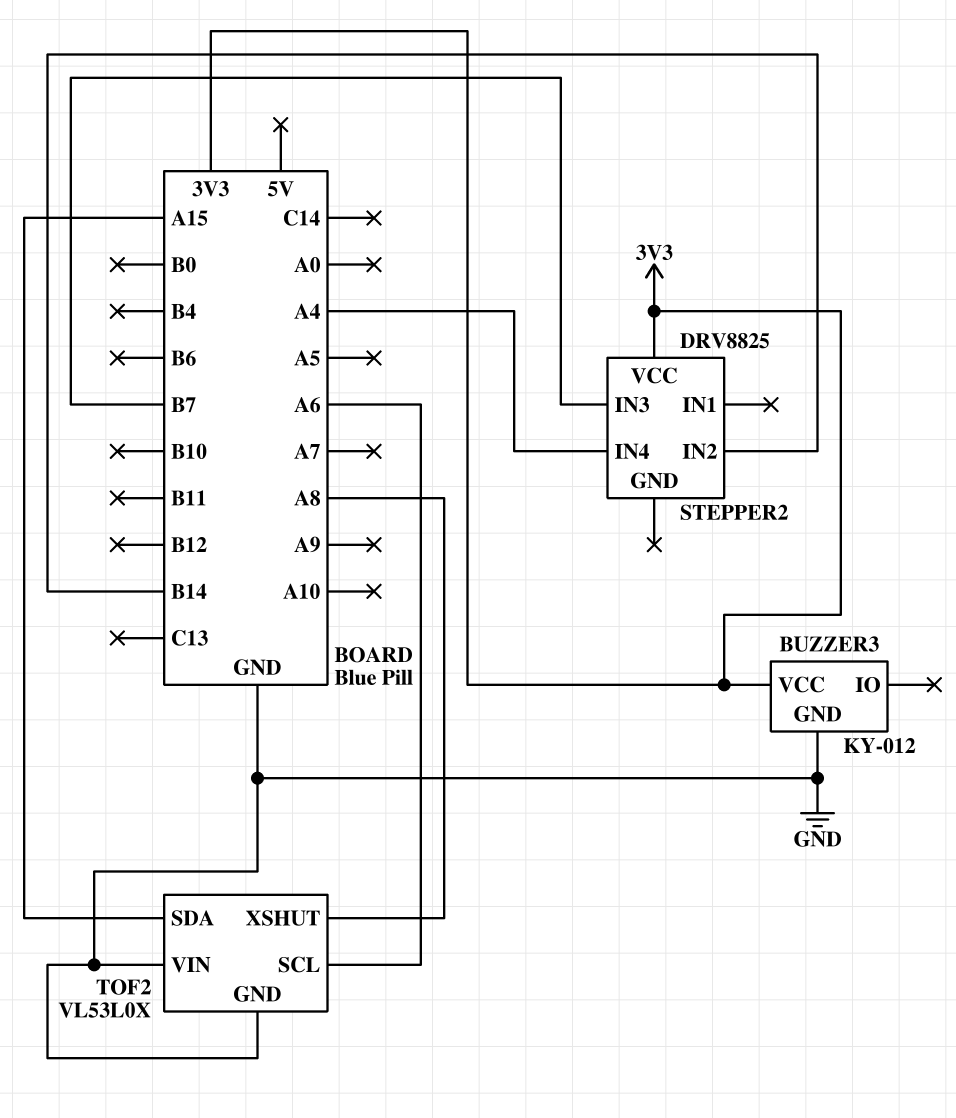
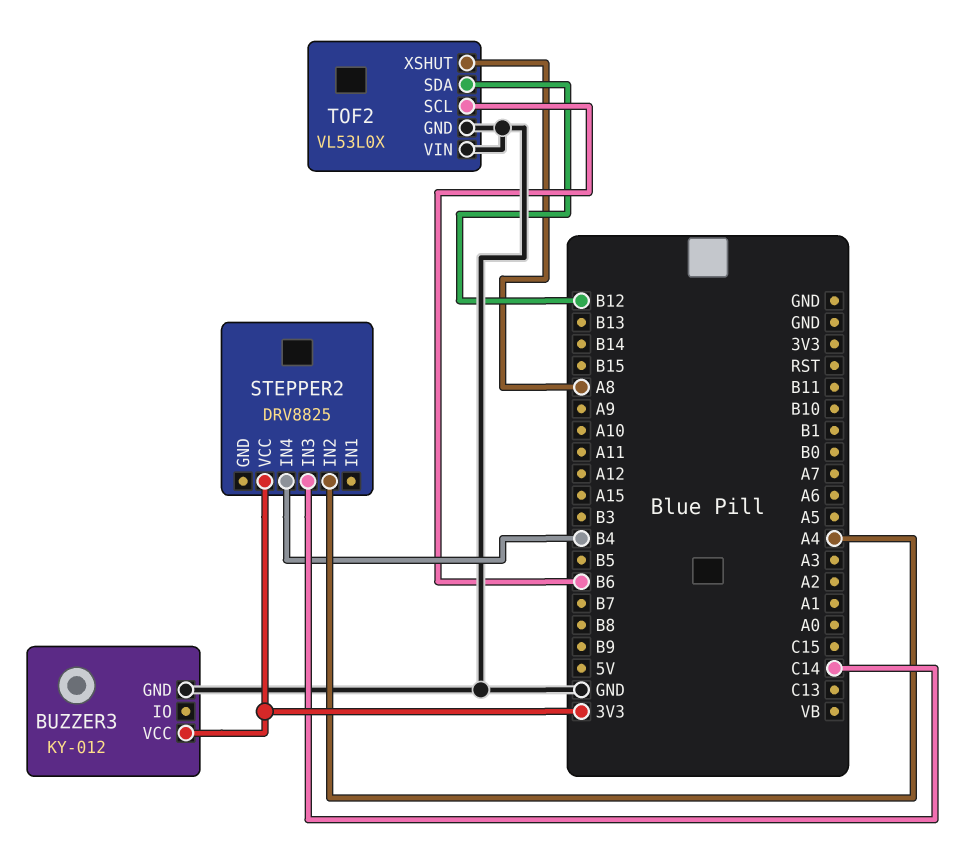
STEPPER2 pin IN2: B14 -> A4
STEPPER2 pin IN3: B7 -> C14
STEPPER2 pin IN4: A4 -> B4
TOF2 pin SCL: A6 -> B6
TOF2 pin SDA: A15 -> B12

